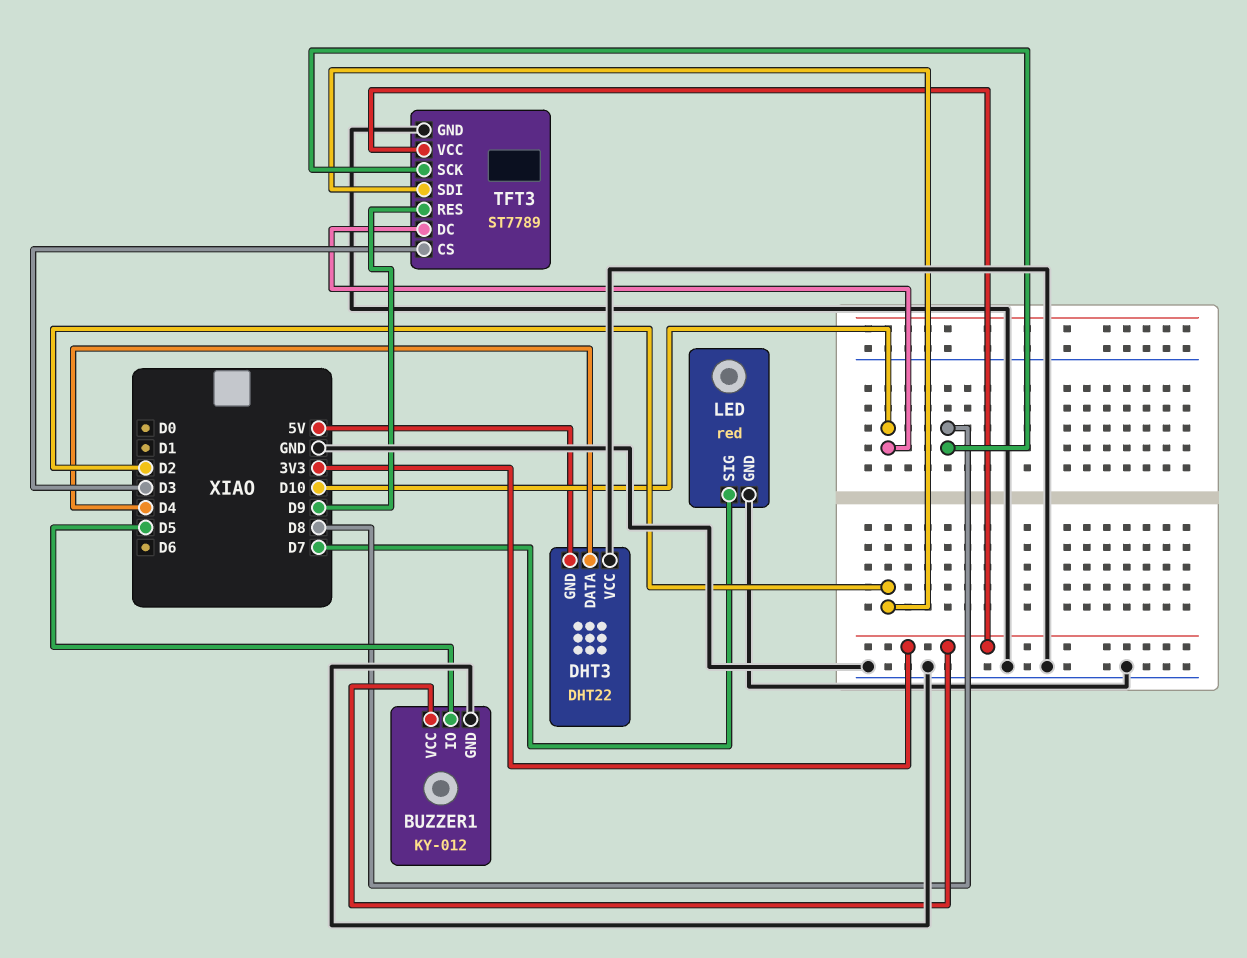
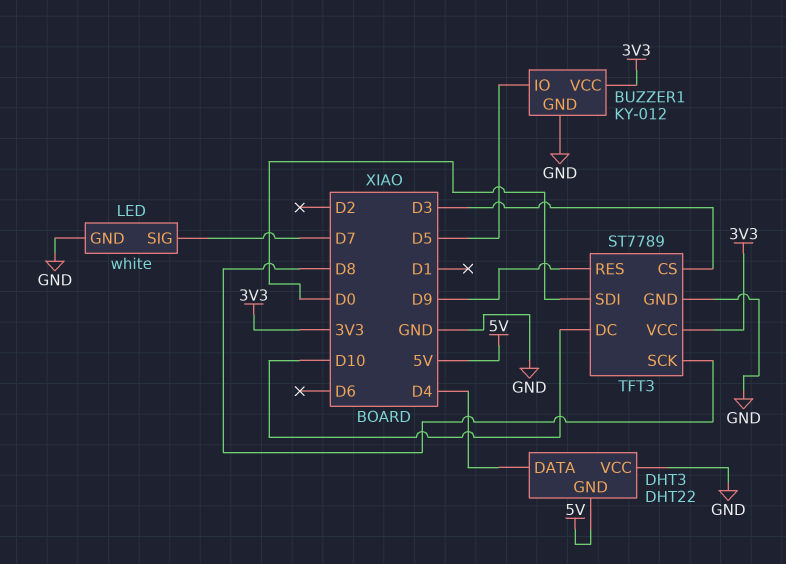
LED: red -> white
TFT3 pin SDI: D2 -> D0

